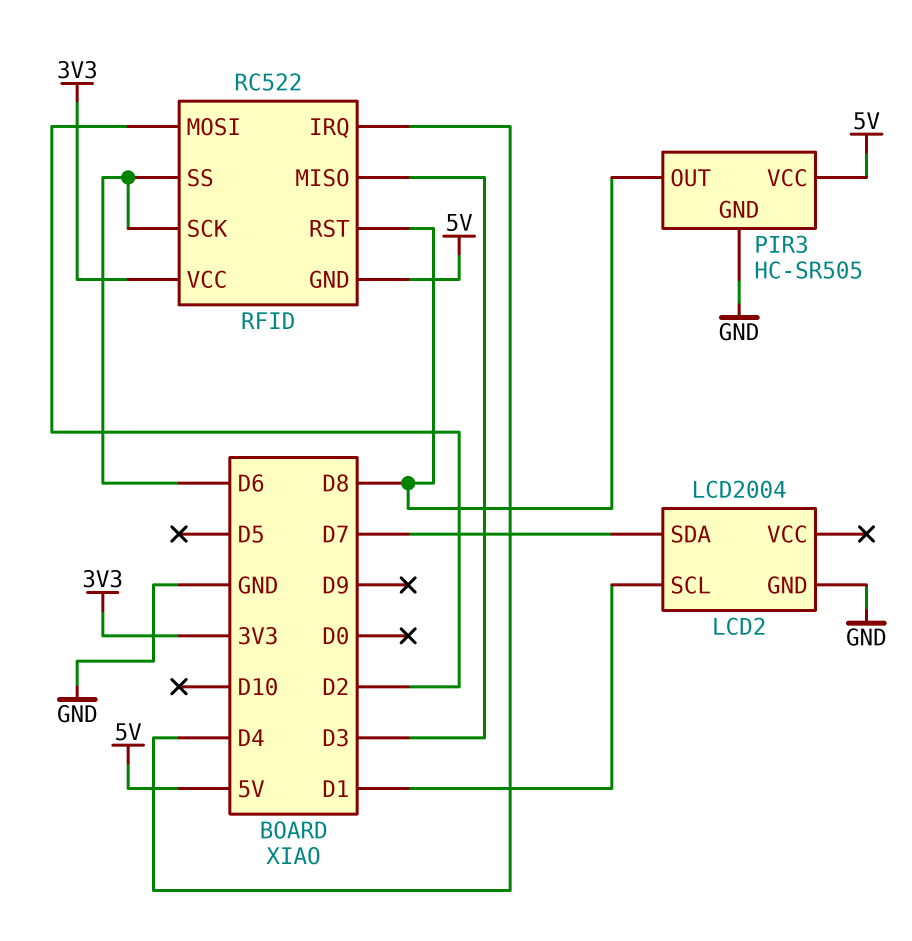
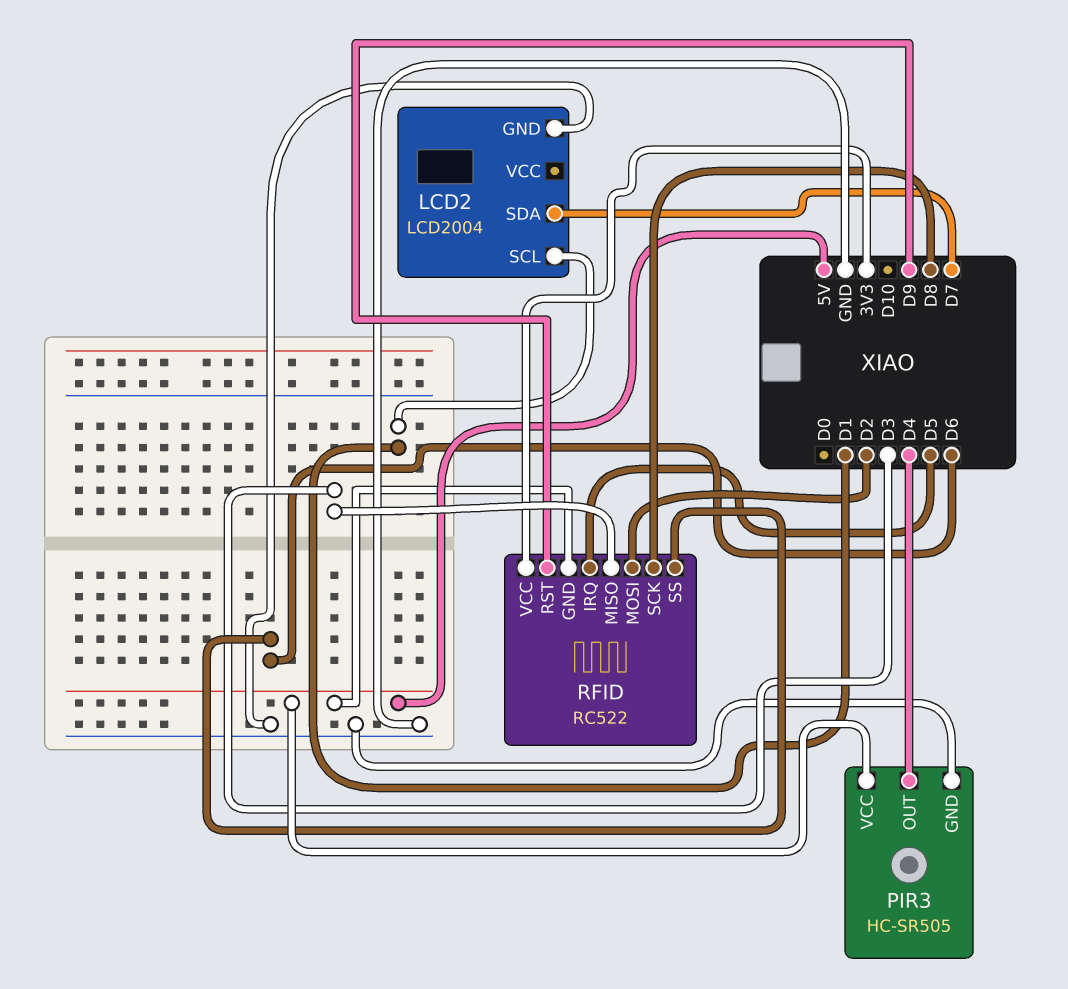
PIR3 pin OUT: D8 -> D4
RFID pin IRQ: D4 -> D5
RFID pin RST: D8 -> D9
RFID pin SCK: D6 -> D8

